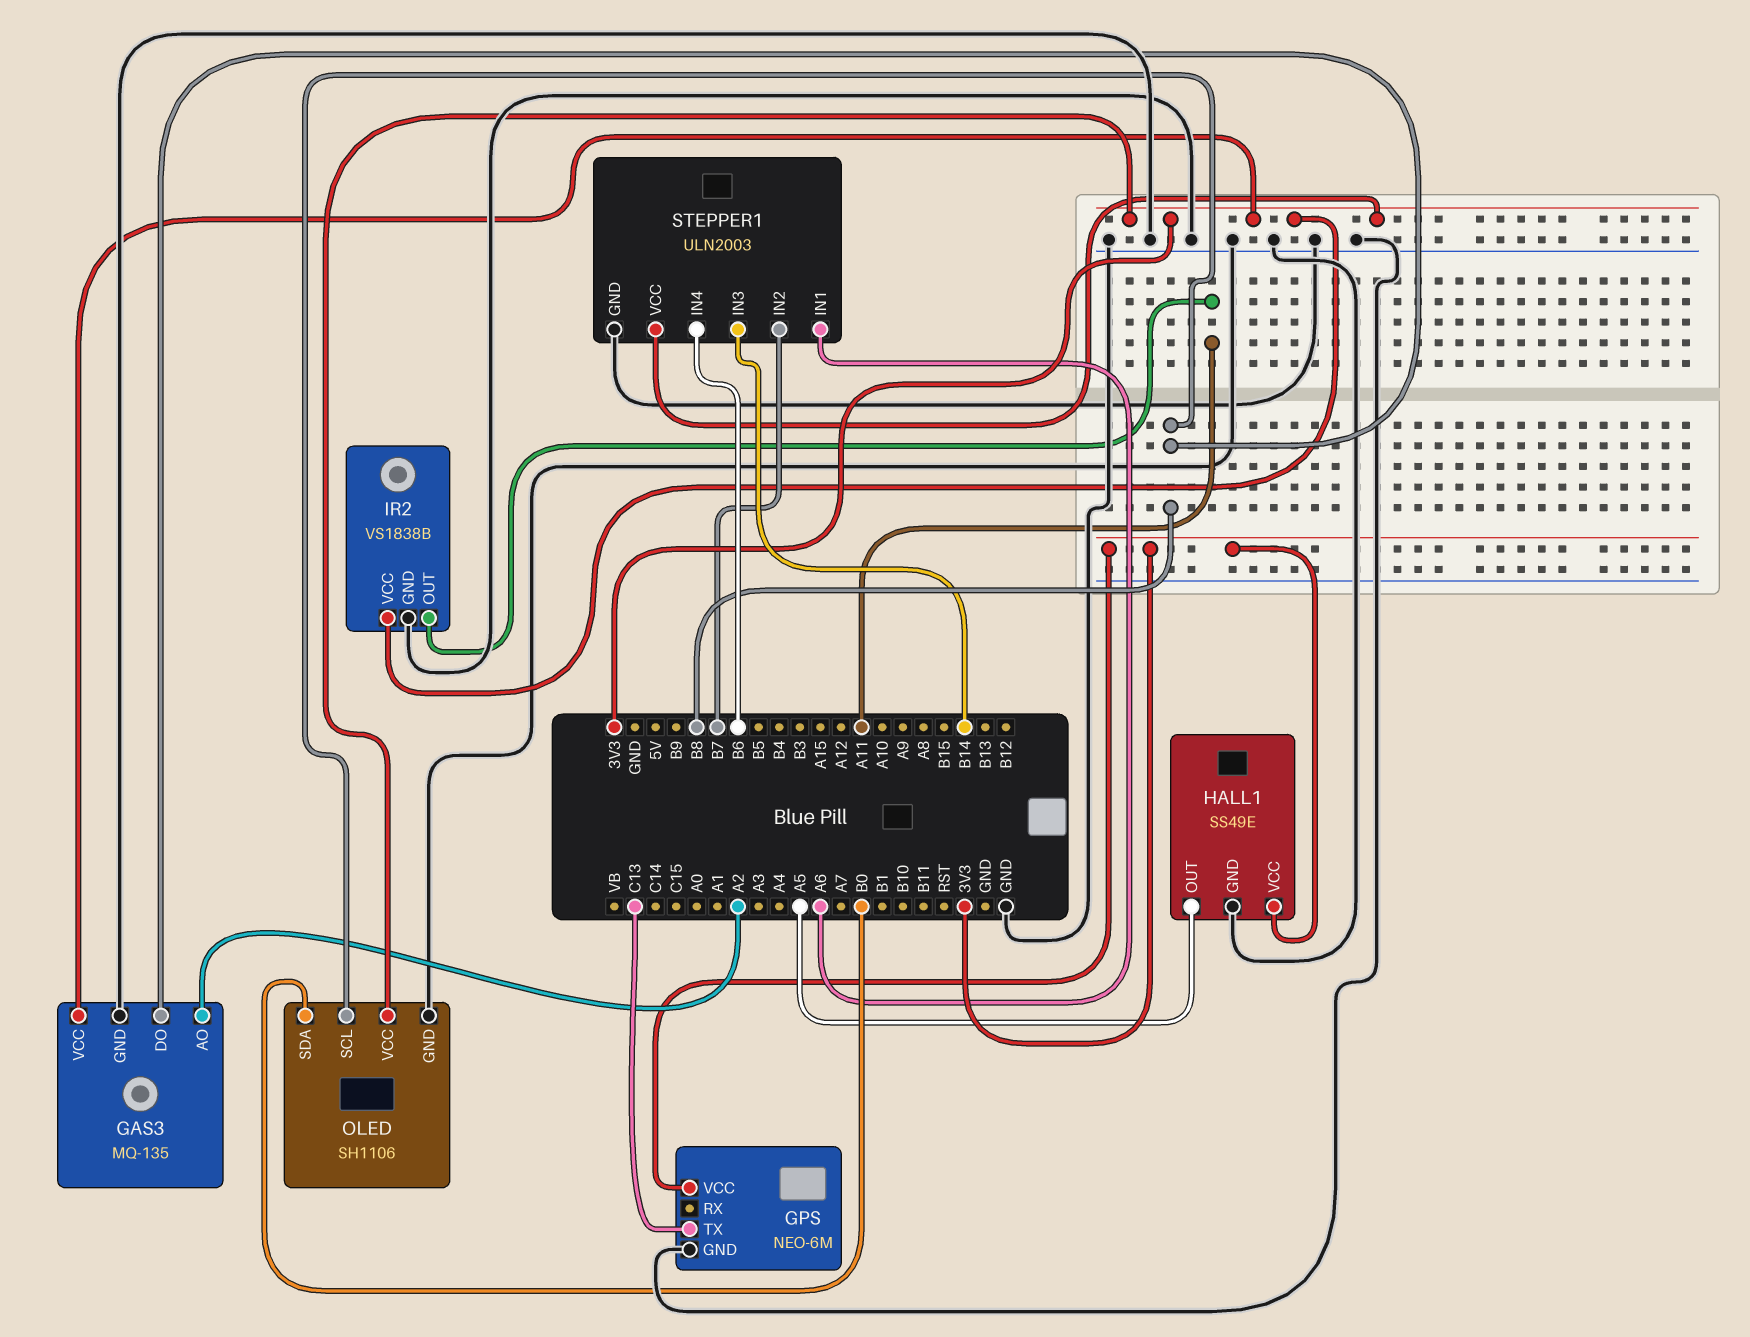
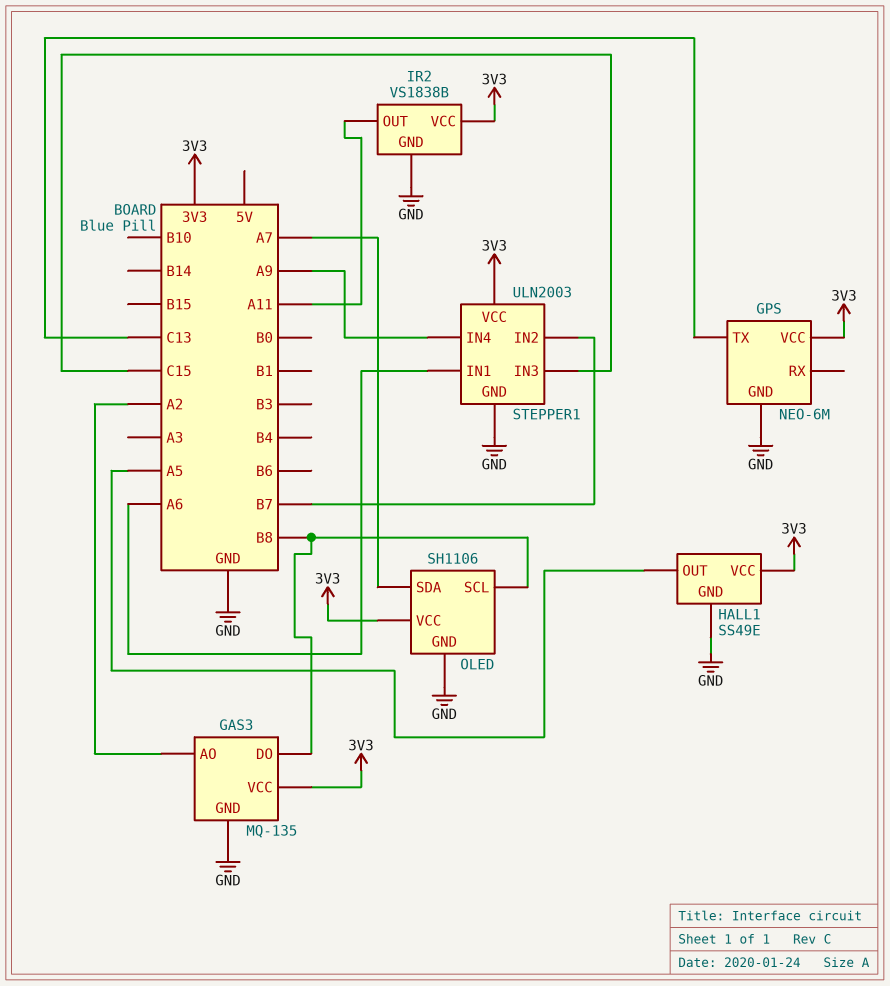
OLED pin SDA: B0 -> A7
STEPPER1 pin IN3: B14 -> C15
STEPPER1 pin IN4: B6 -> A9

